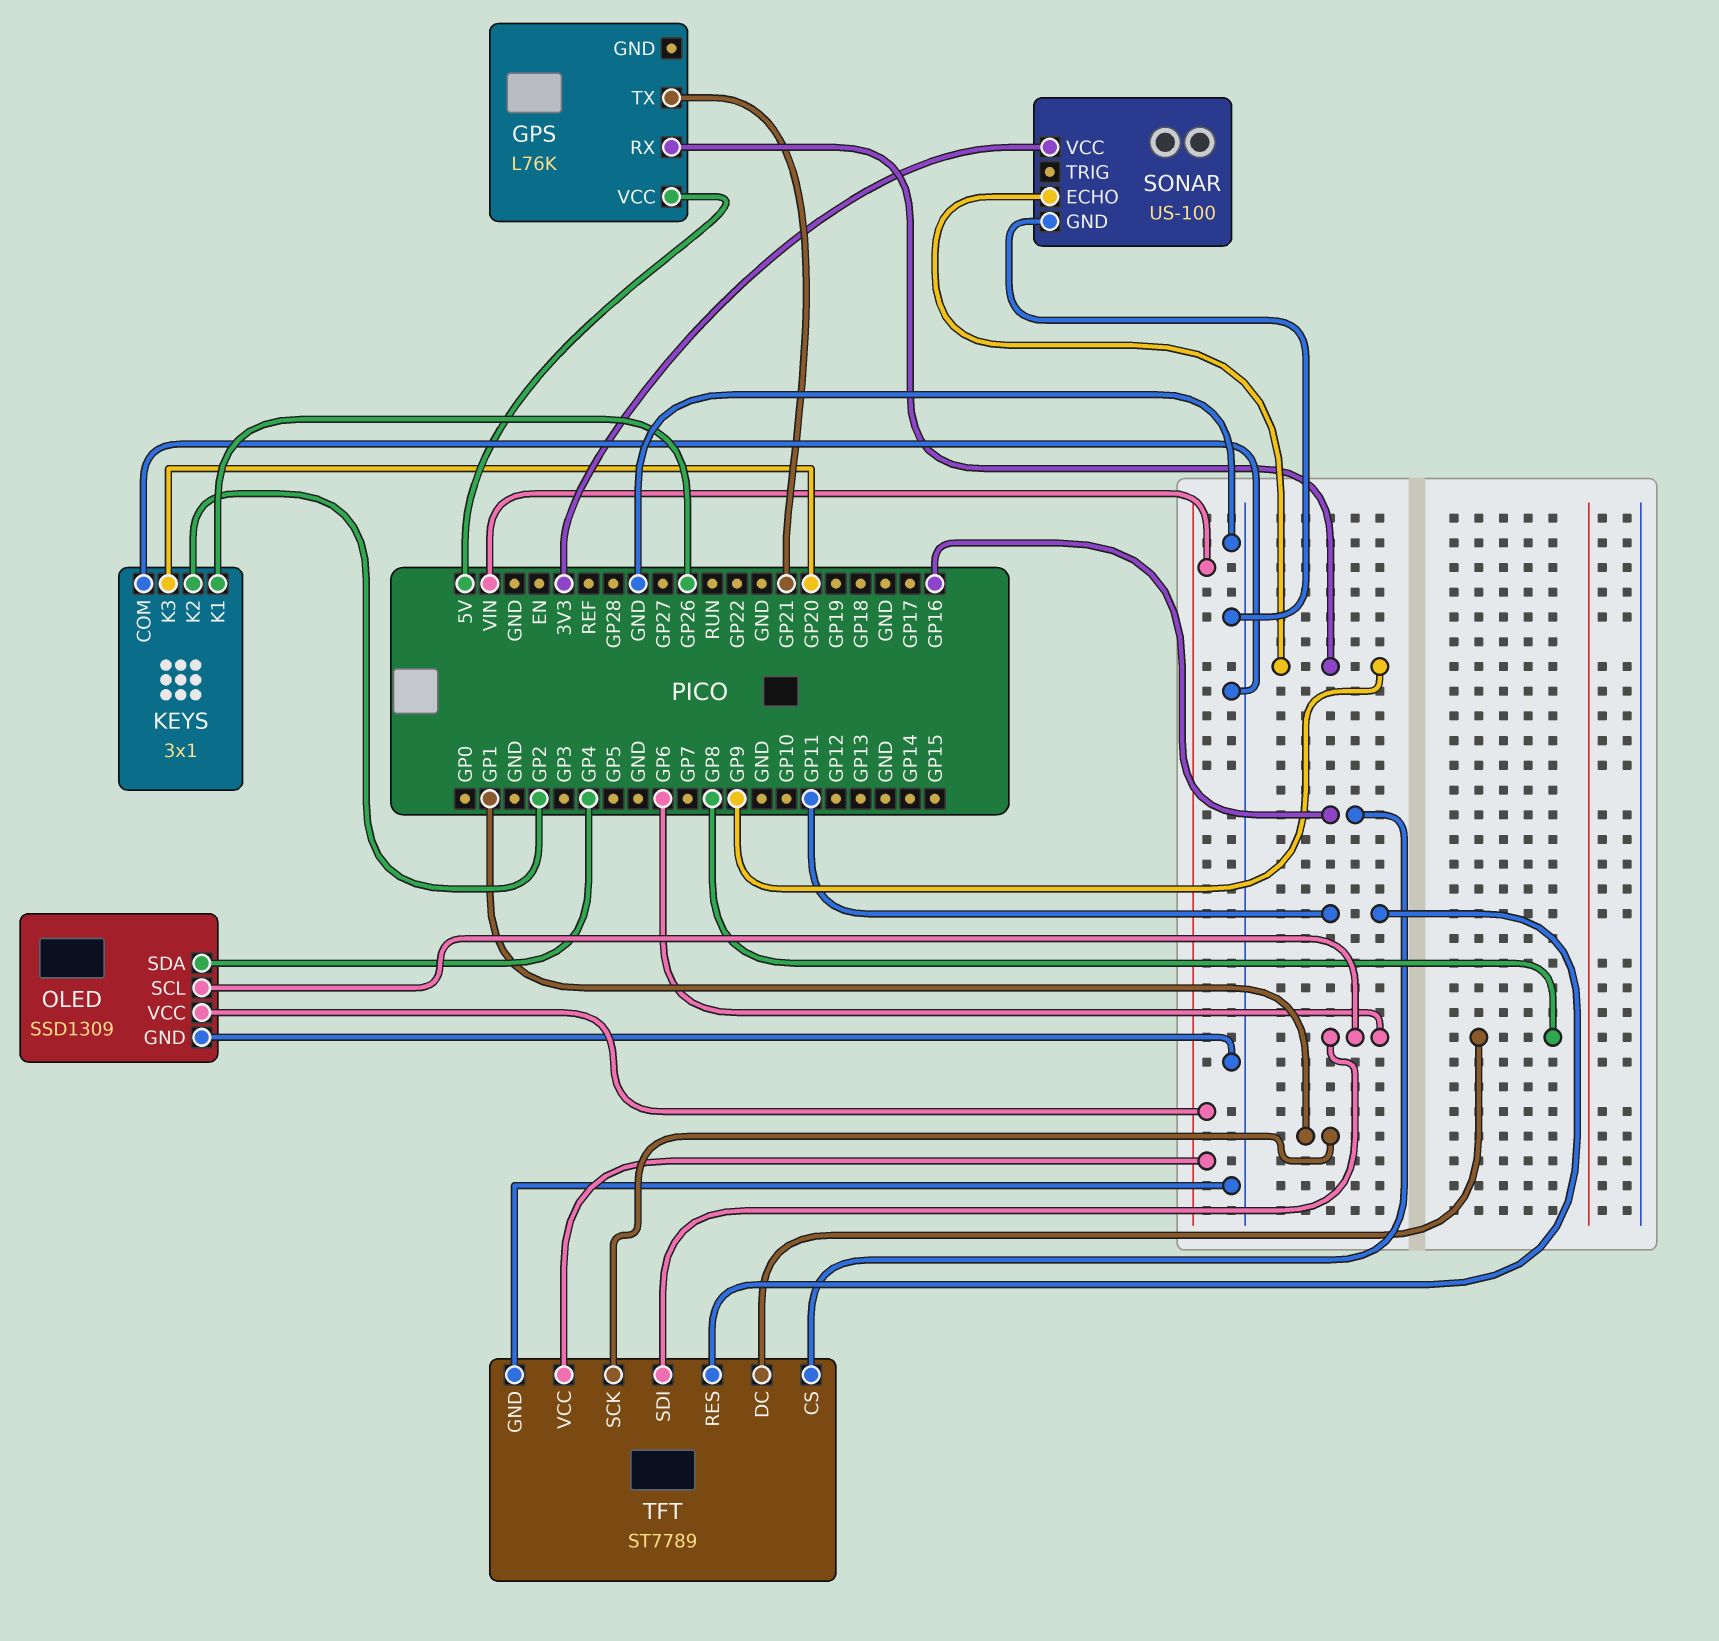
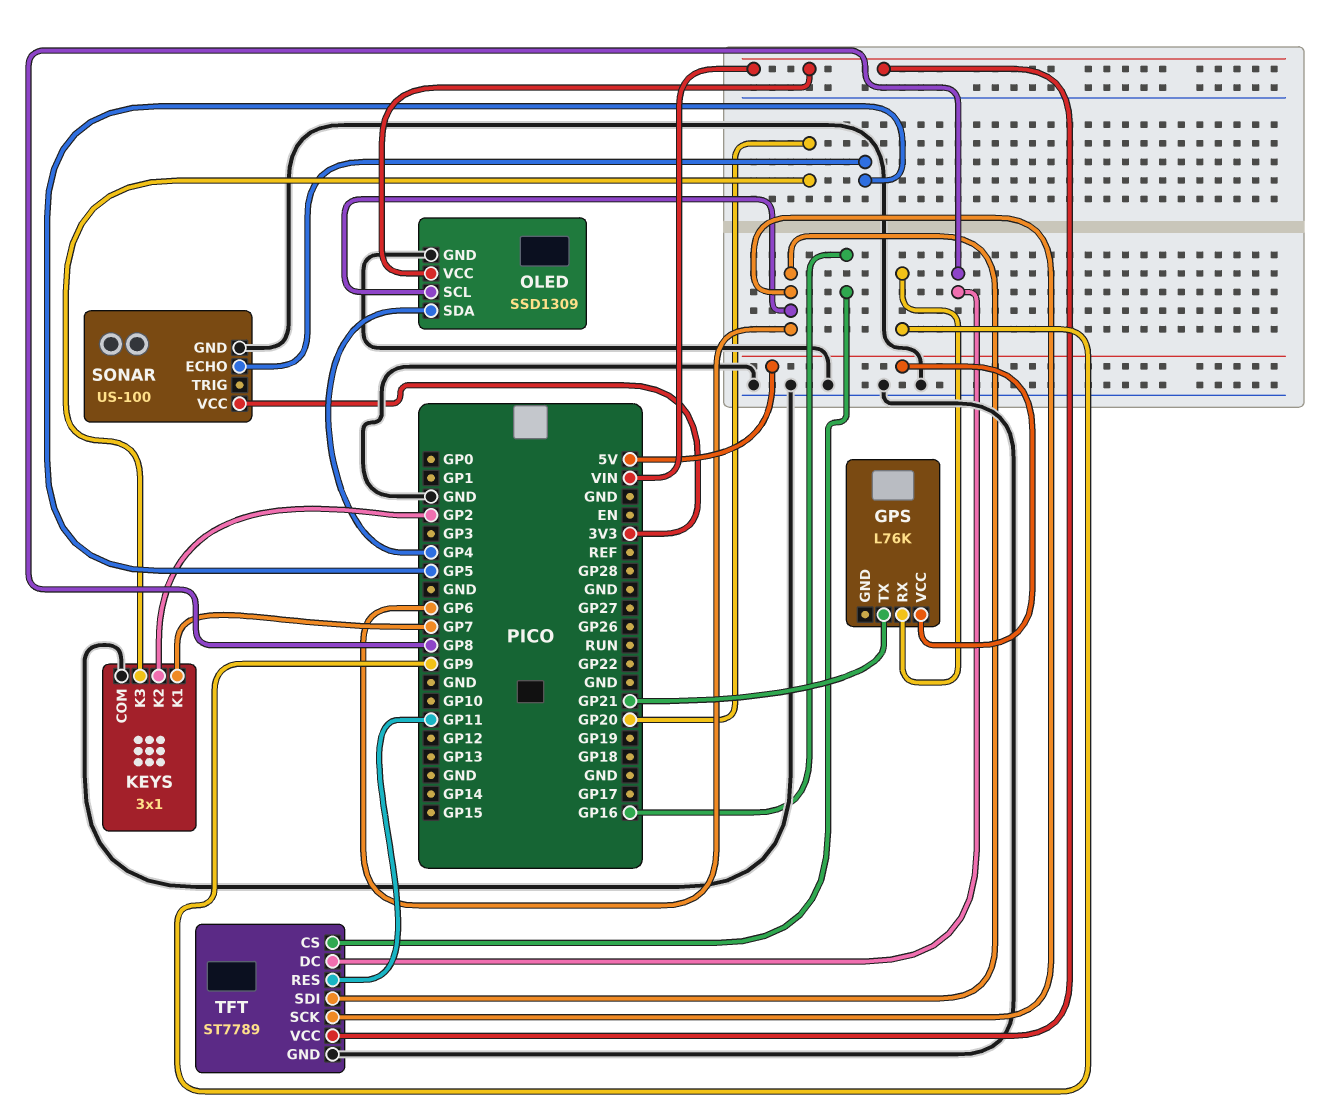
KEYS pin K1: GP26 -> GP7
SONAR pin ECHO: GP9 -> GP5
TFT pin SCK: GP1 -> GP6

